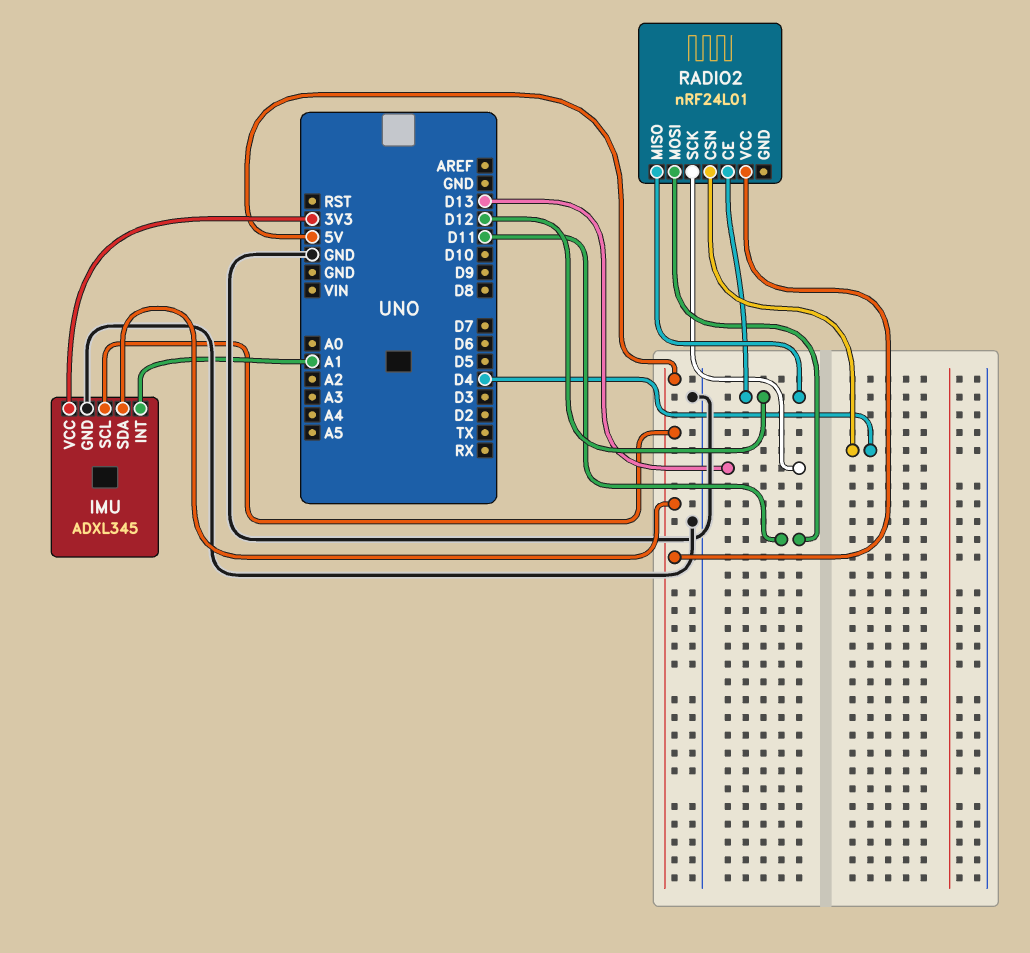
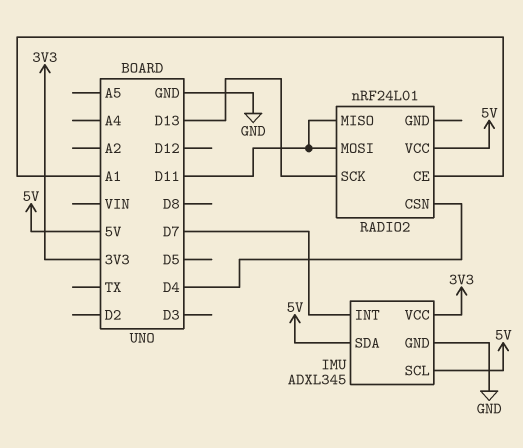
IMU pin INT: A1 -> D7
RADIO2 pin CE: D12 -> A1
RADIO2 pin MISO: D12 -> D11

